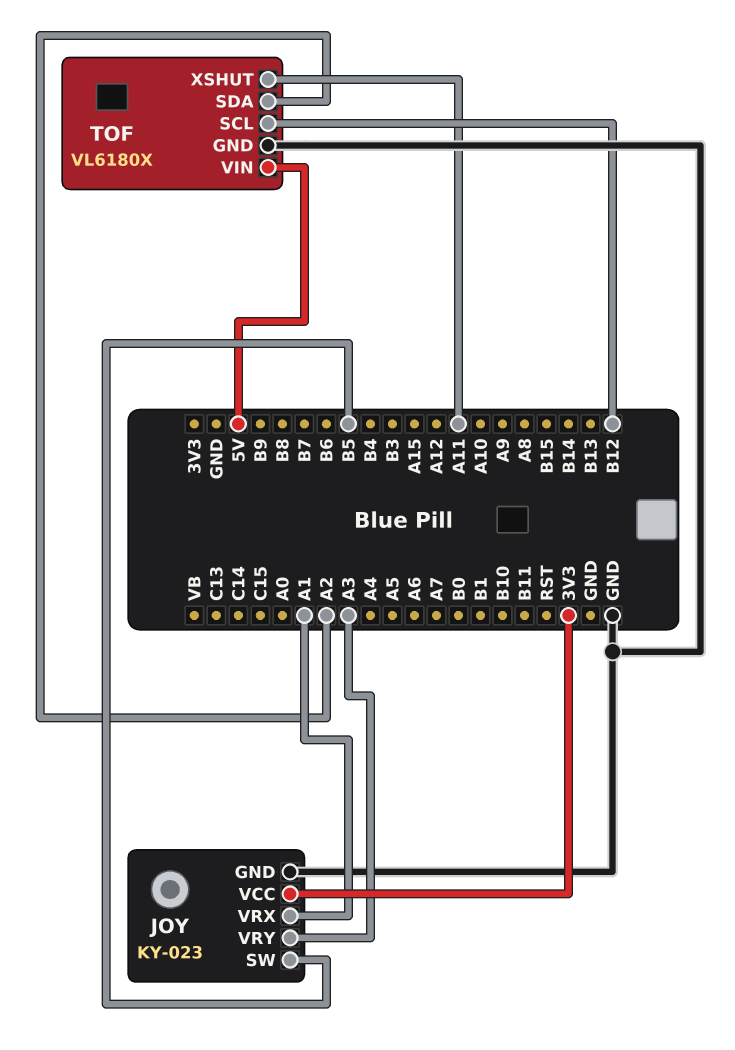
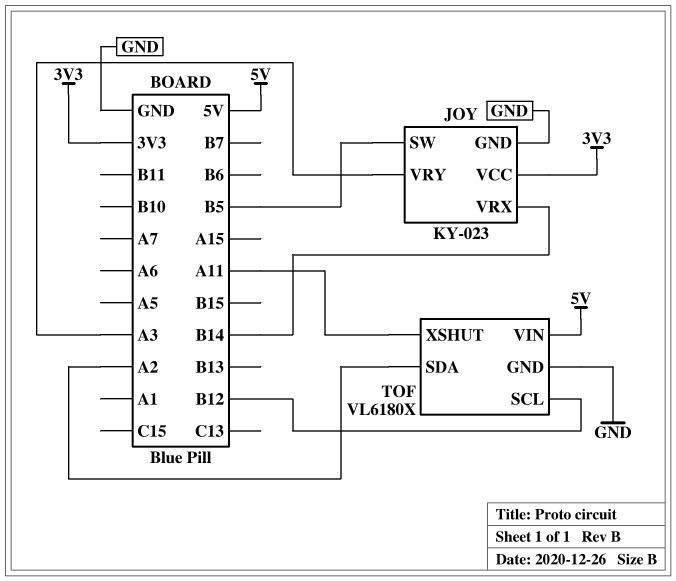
JOY pin VRX: A1 -> B14

